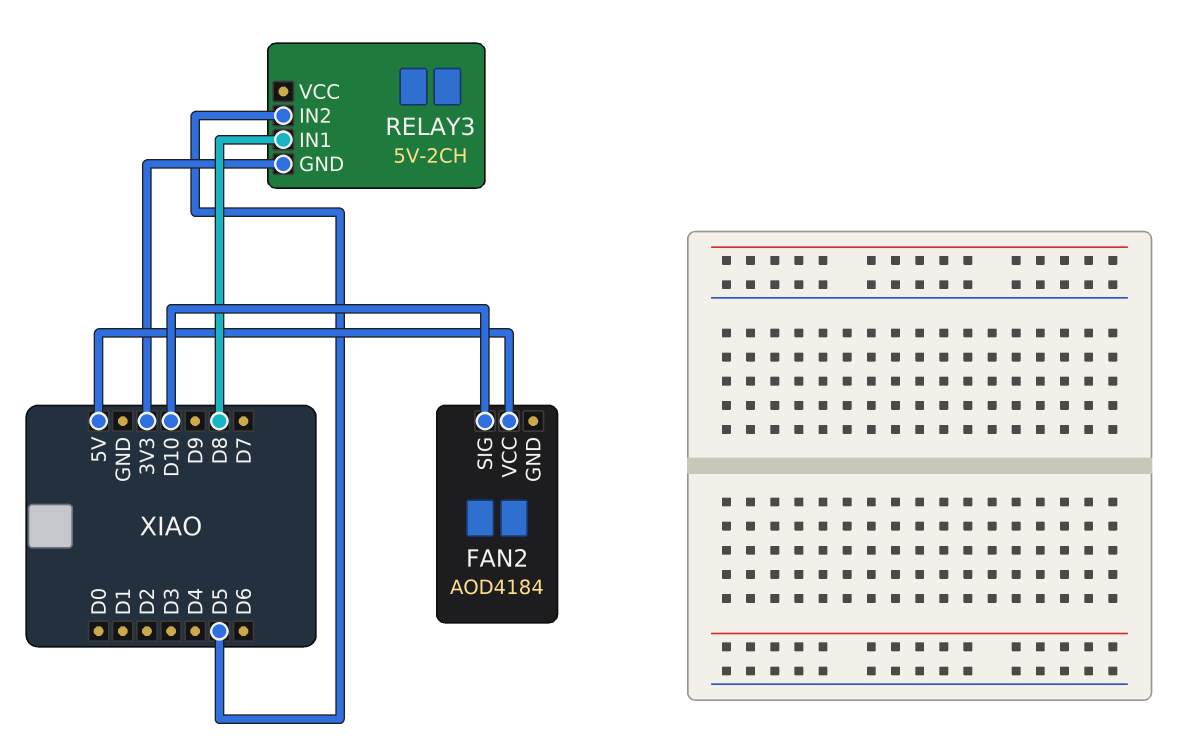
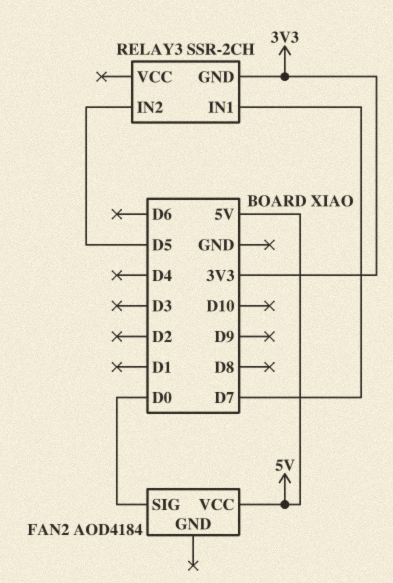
FAN2 pin SIG: D10 -> D0
RELAY3: 5V-2CH -> SSR-2CH
RELAY3 pin IN1: D8 -> D7

